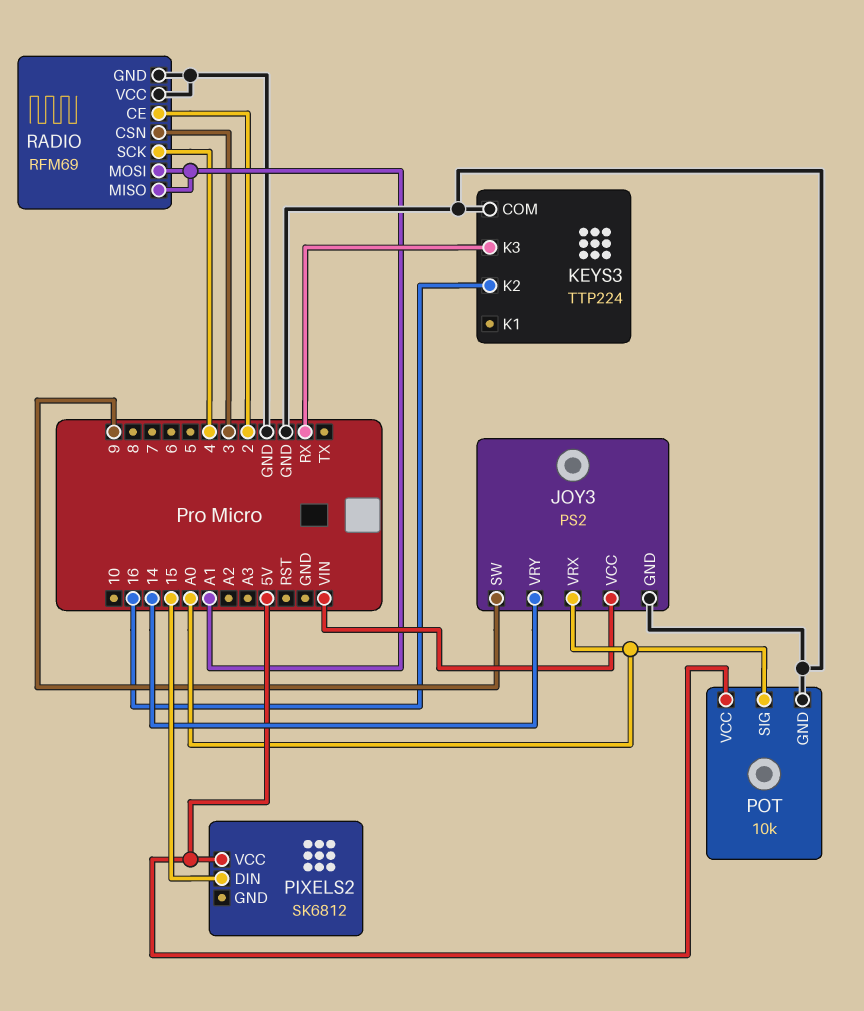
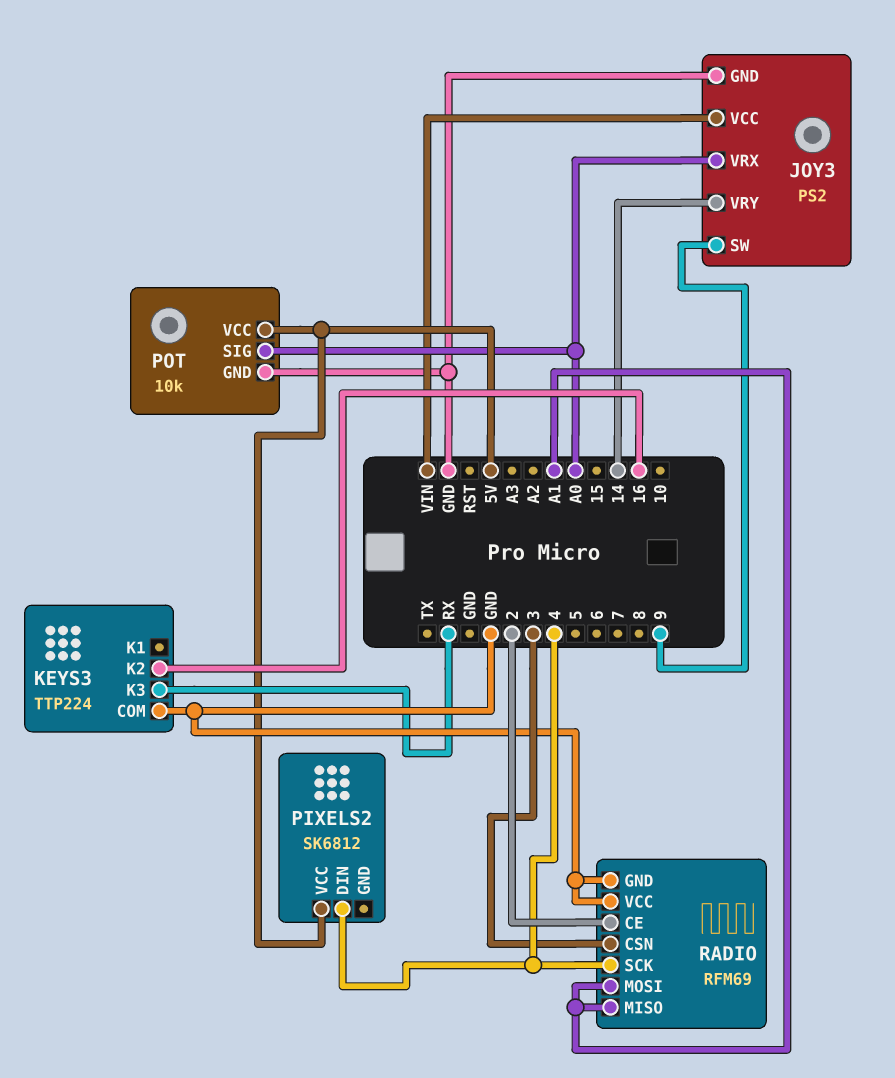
PIXELS2 pin DIN: 15 -> 4

